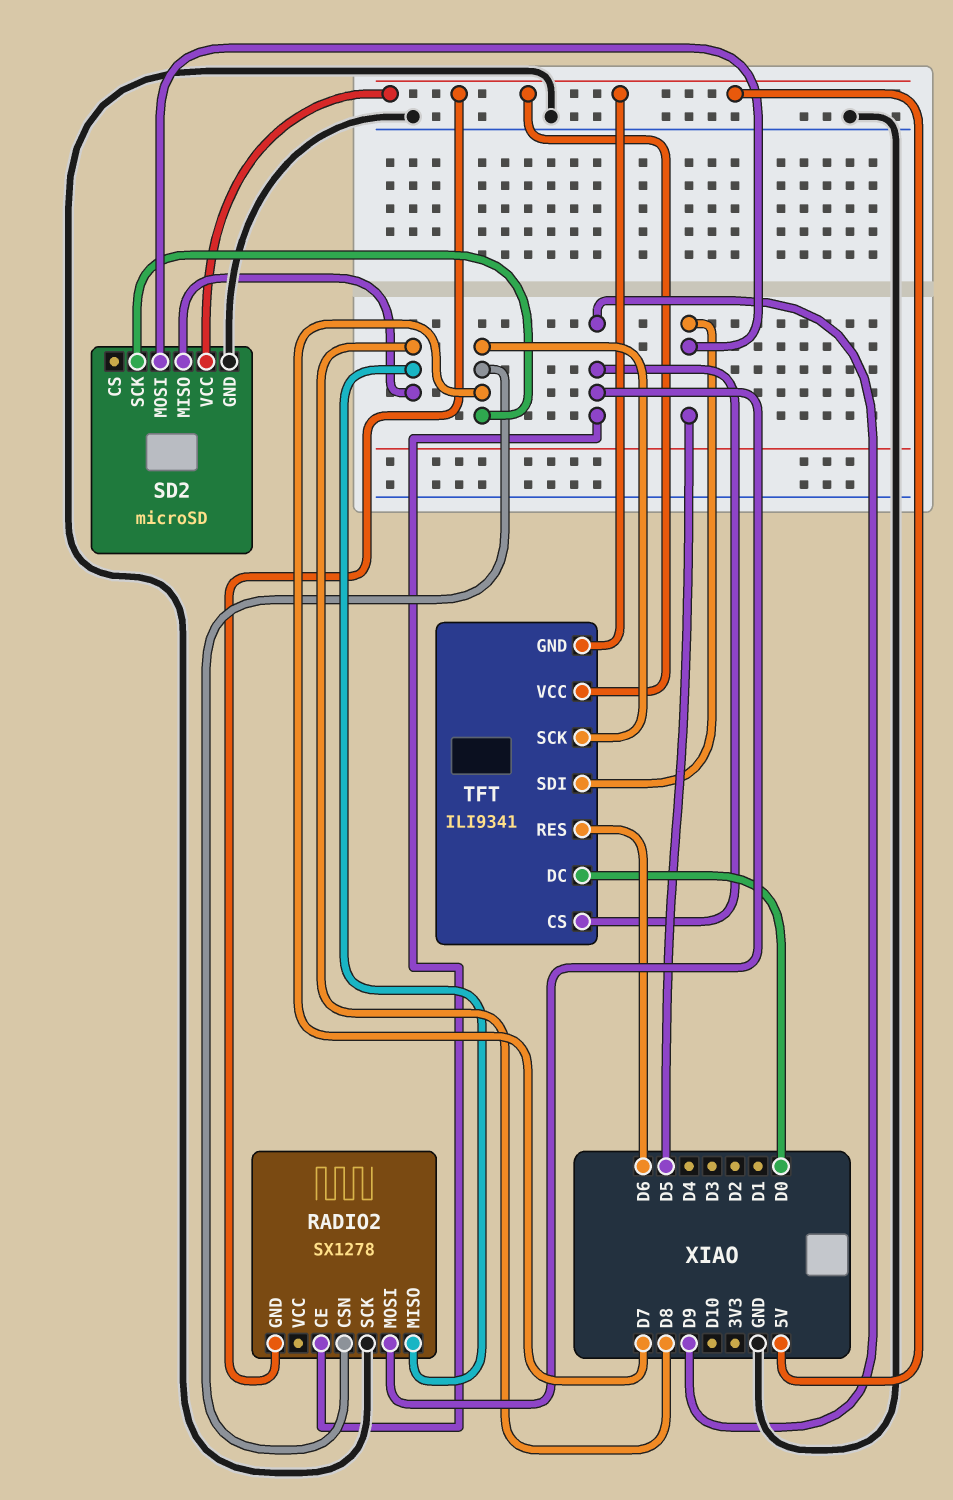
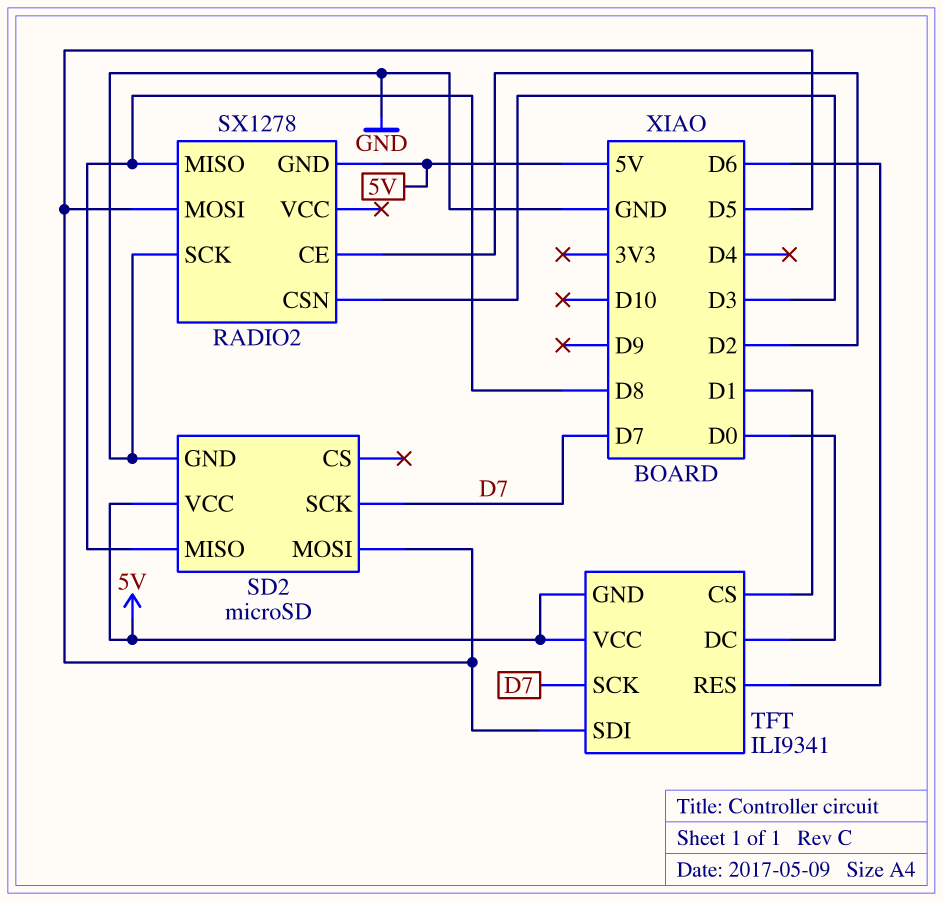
RADIO2 pin CE: D9 -> D2
RADIO2 pin CSN: D7 -> D3
RADIO2 pin MOSI: D9 -> D5
TFT pin CS: D9 -> D1

